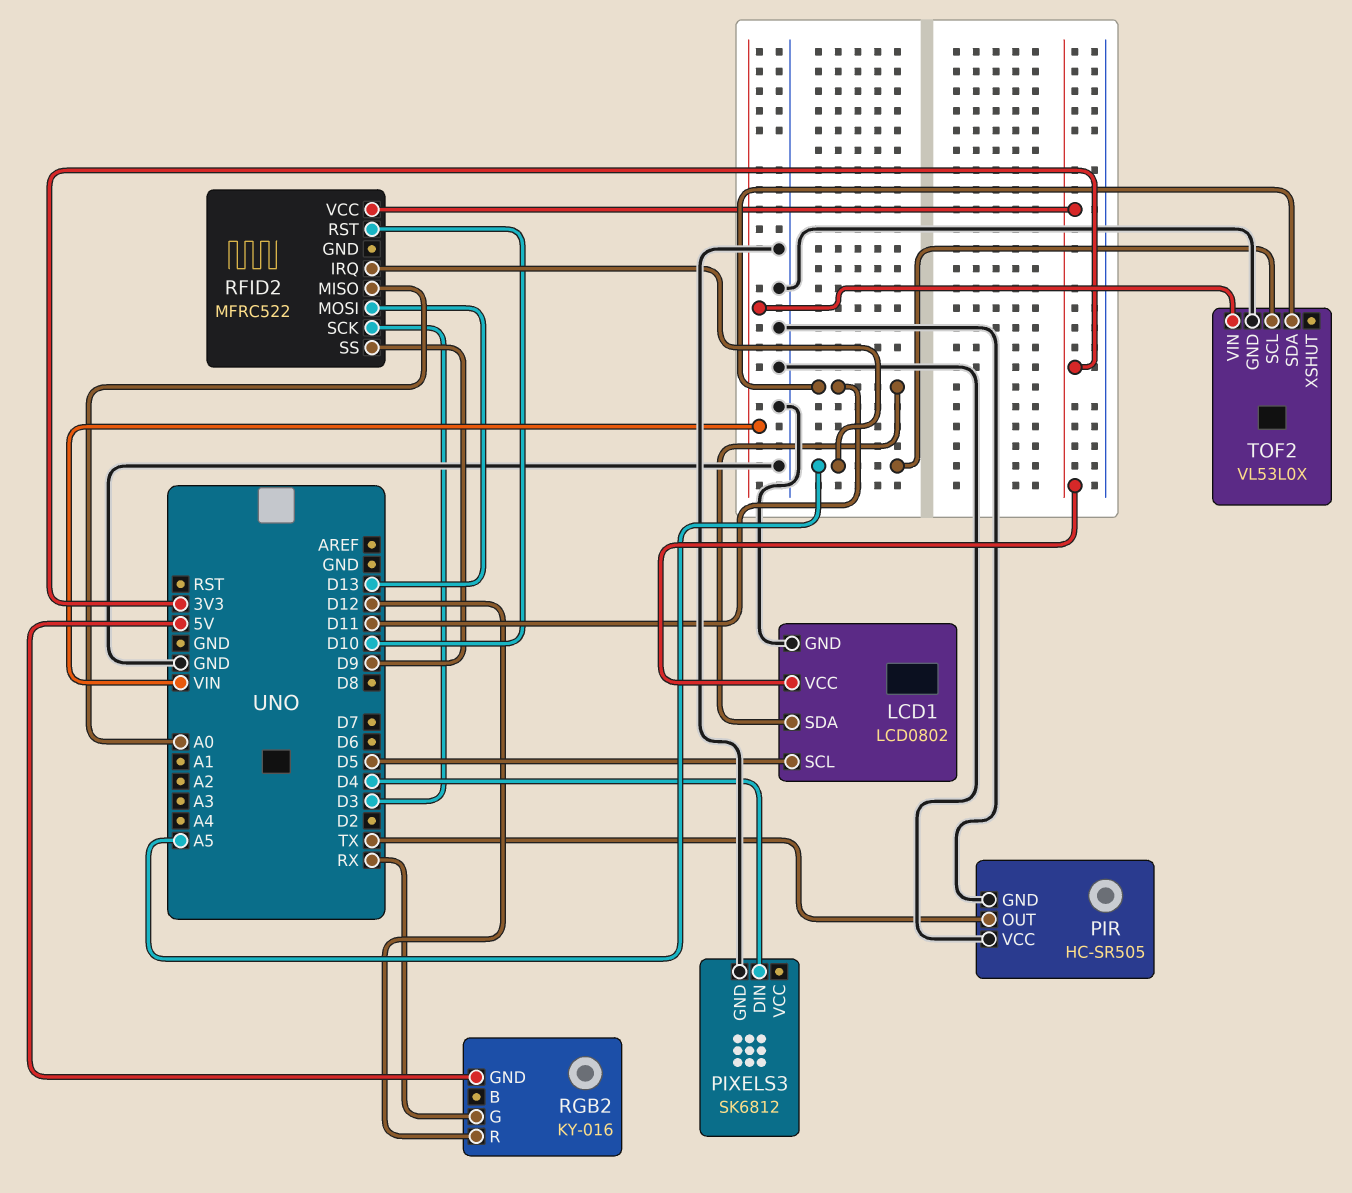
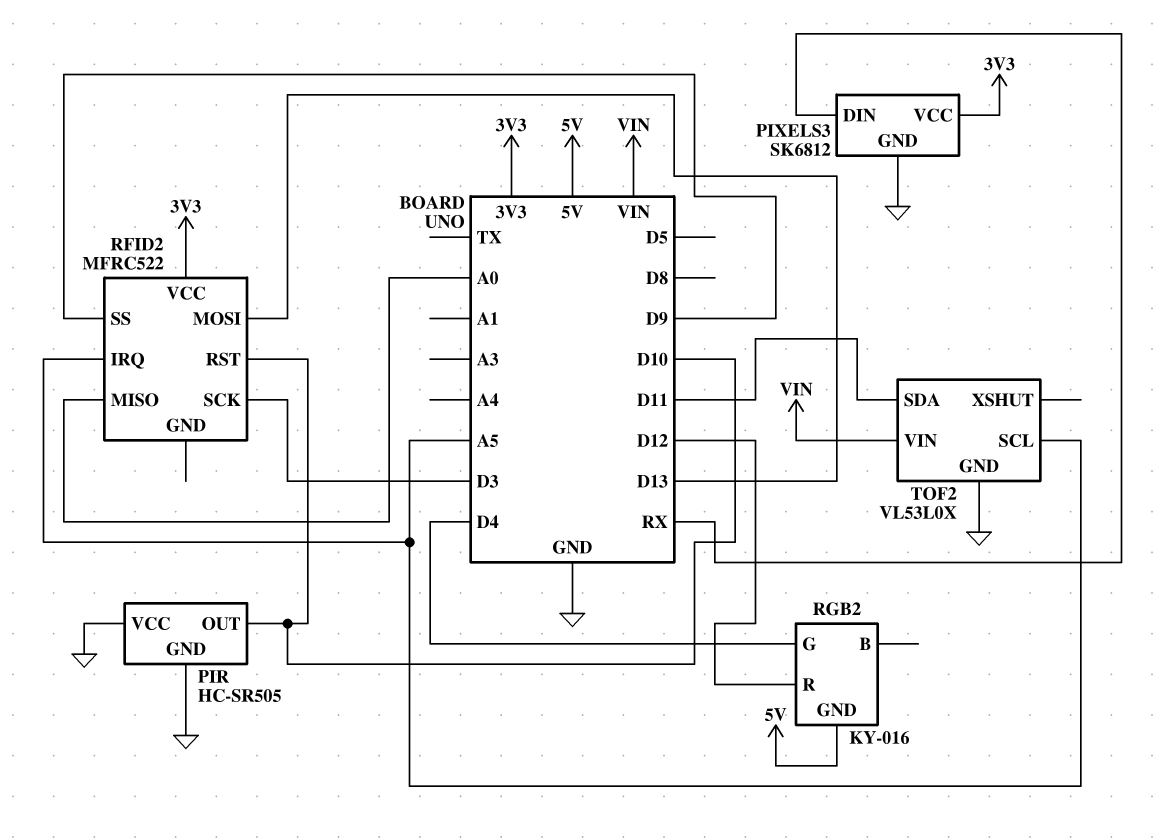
LCD1: LCD0802 -> none
LCD1 pin GND: GND -> none
LCD1 pin SCL: D5 -> none
LCD1 pin SDA: D11 -> none
LCD1 pin VCC: 3V3 -> none
PIR pin OUT: TX -> D10
PIXELS3 pin DIN: D4 -> RX
PIXELS3 pin VCC: none -> 3V3
RGB2 pin G: RX -> D4

